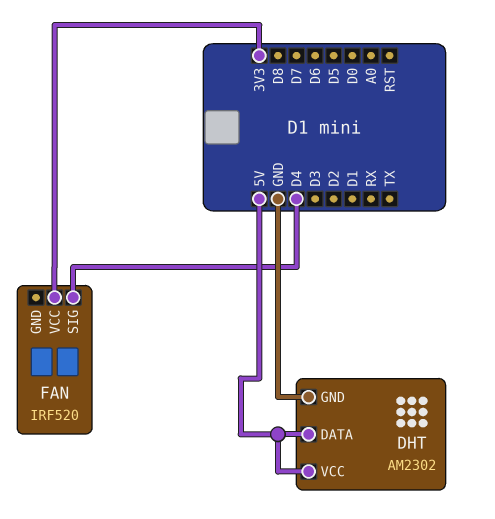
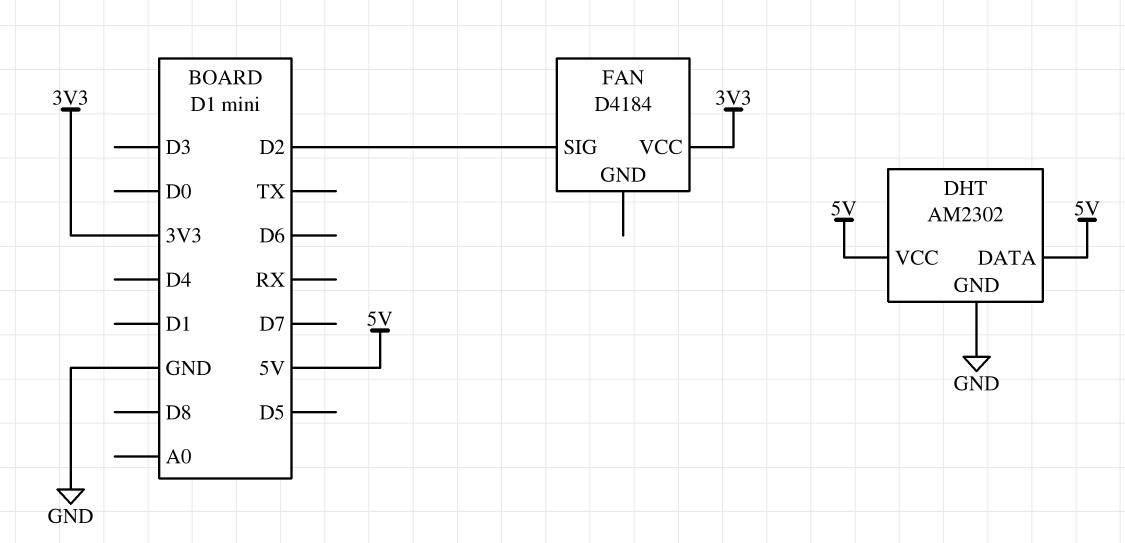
FAN: IRF520 -> D4184
FAN pin SIG: D4 -> D2

